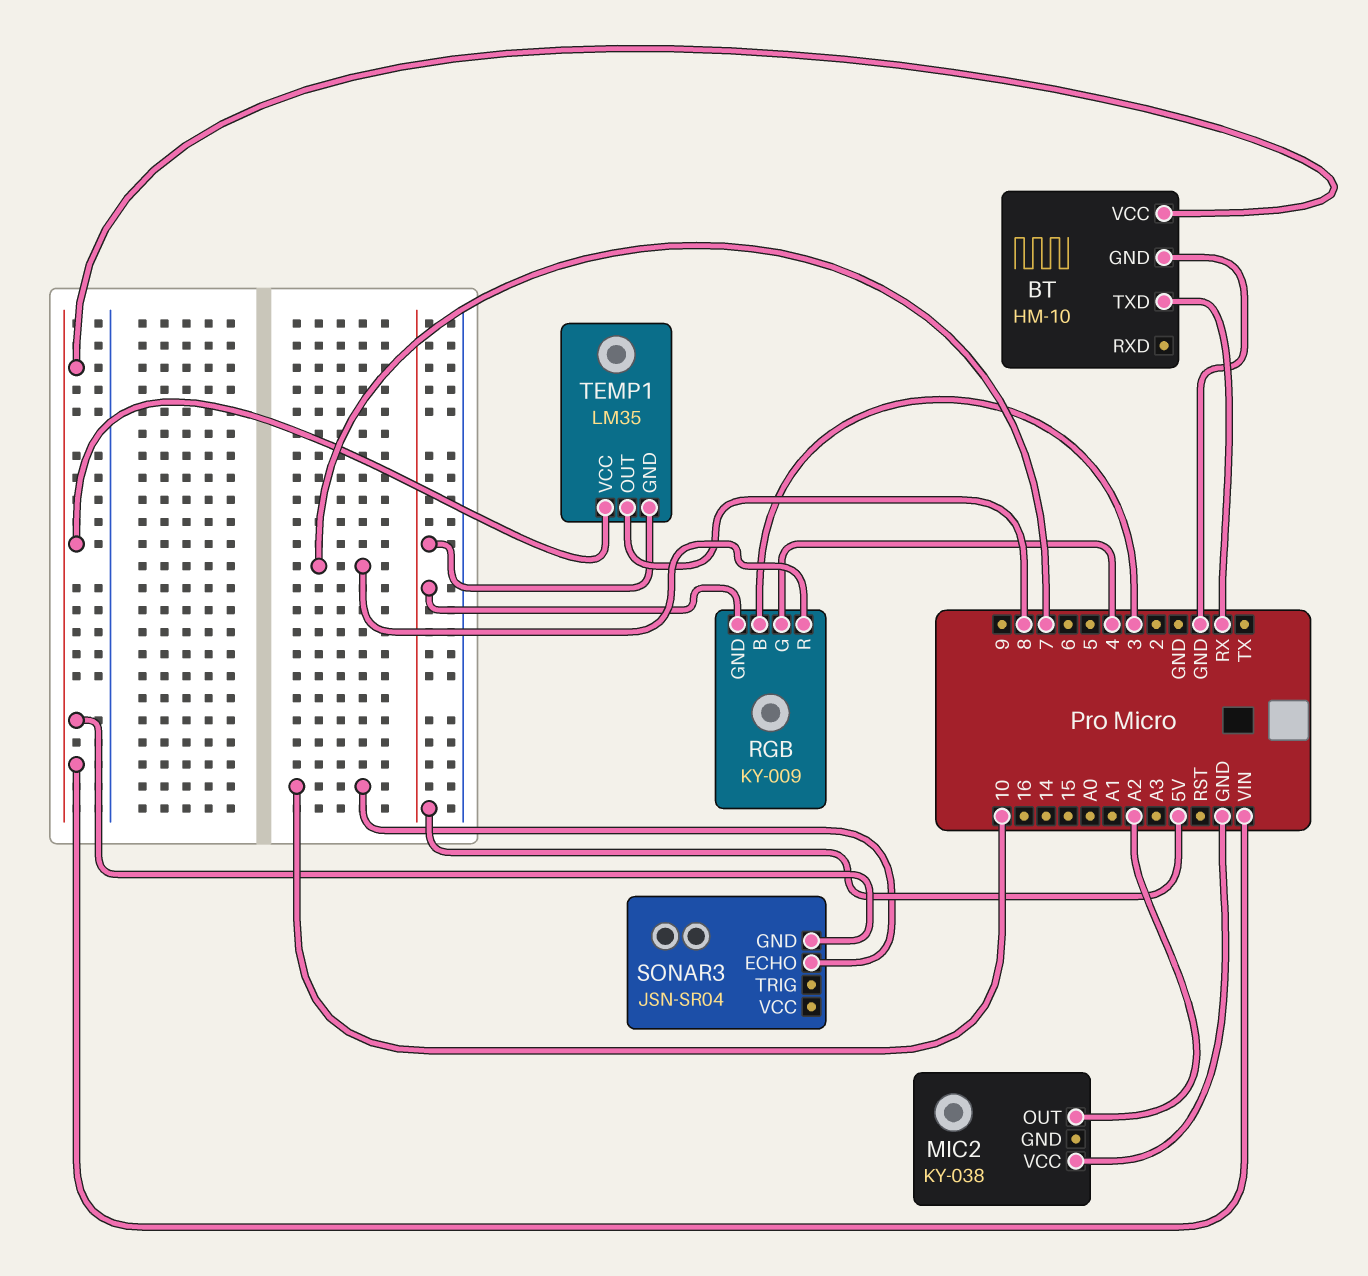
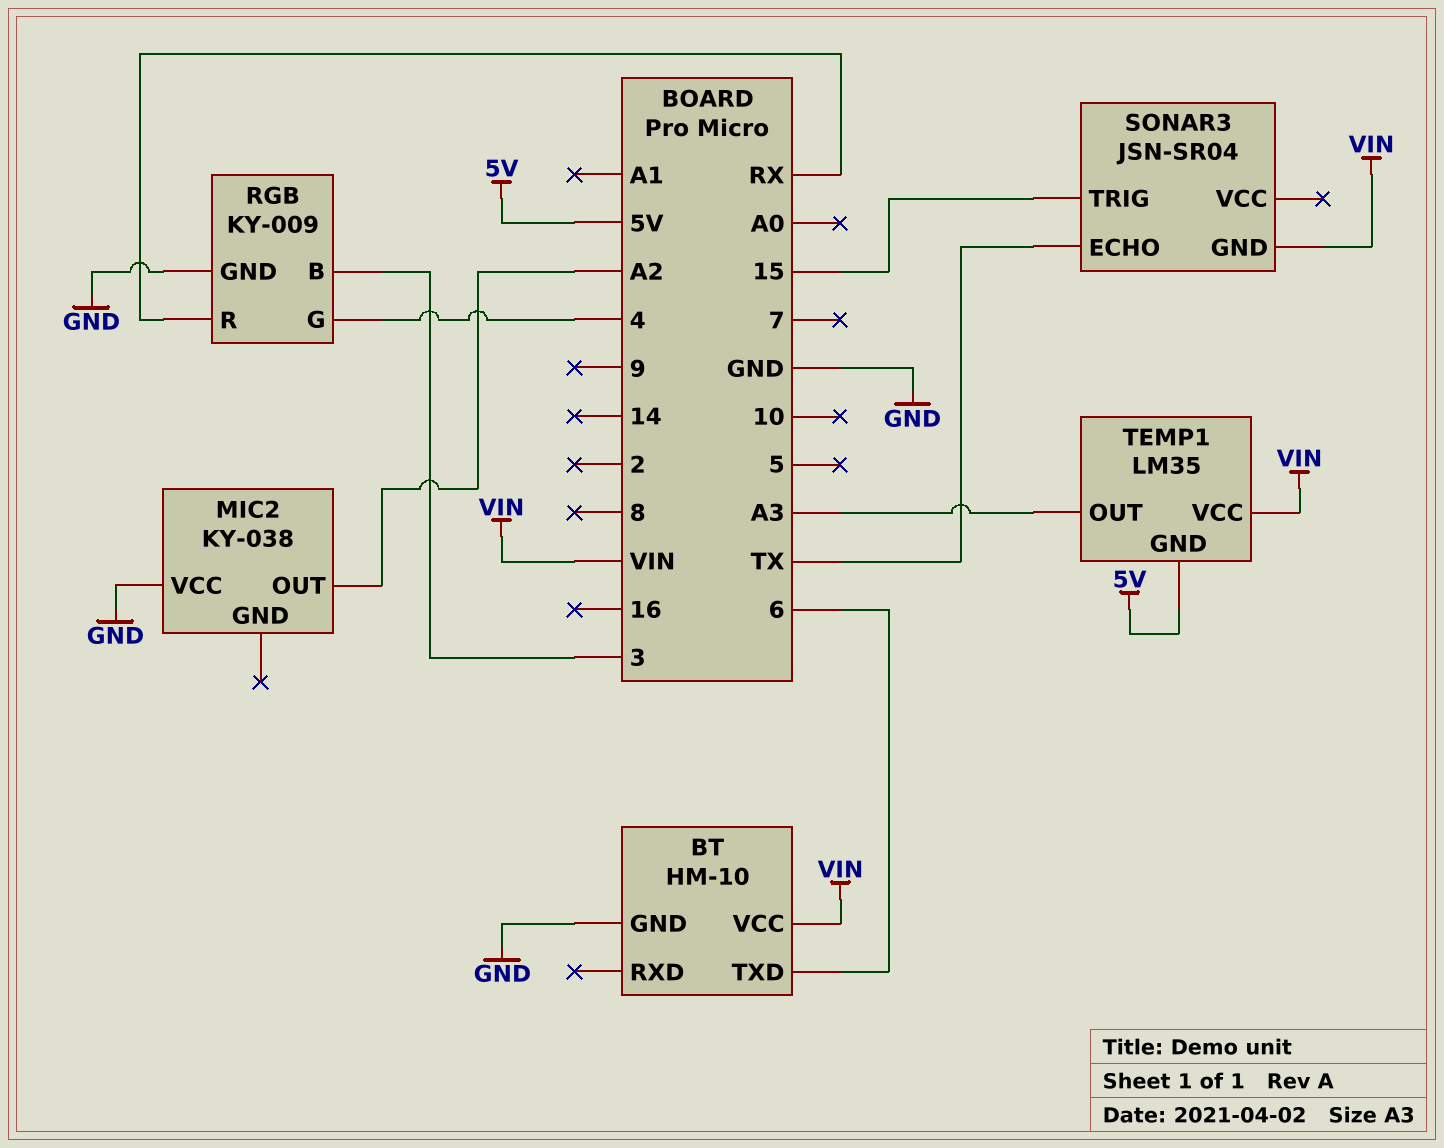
BT pin TXD: RX -> 6
RGB pin GND: 5V -> GND
RGB pin R: 7 -> RX
SONAR3 pin ECHO: 10 -> TX
SONAR3 pin TRIG: none -> 15
TEMP1 pin OUT: 8 -> A3

